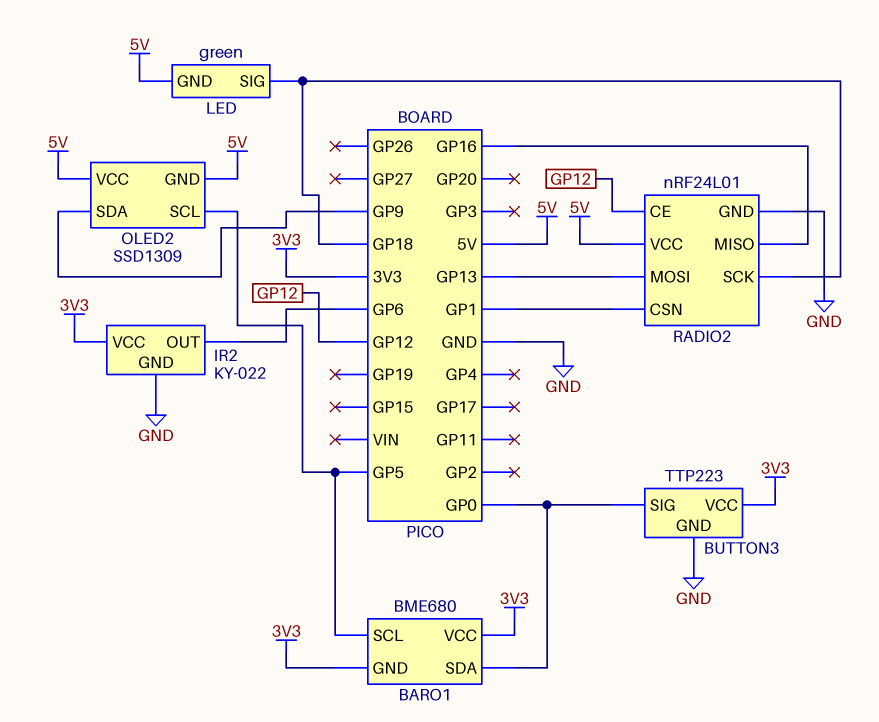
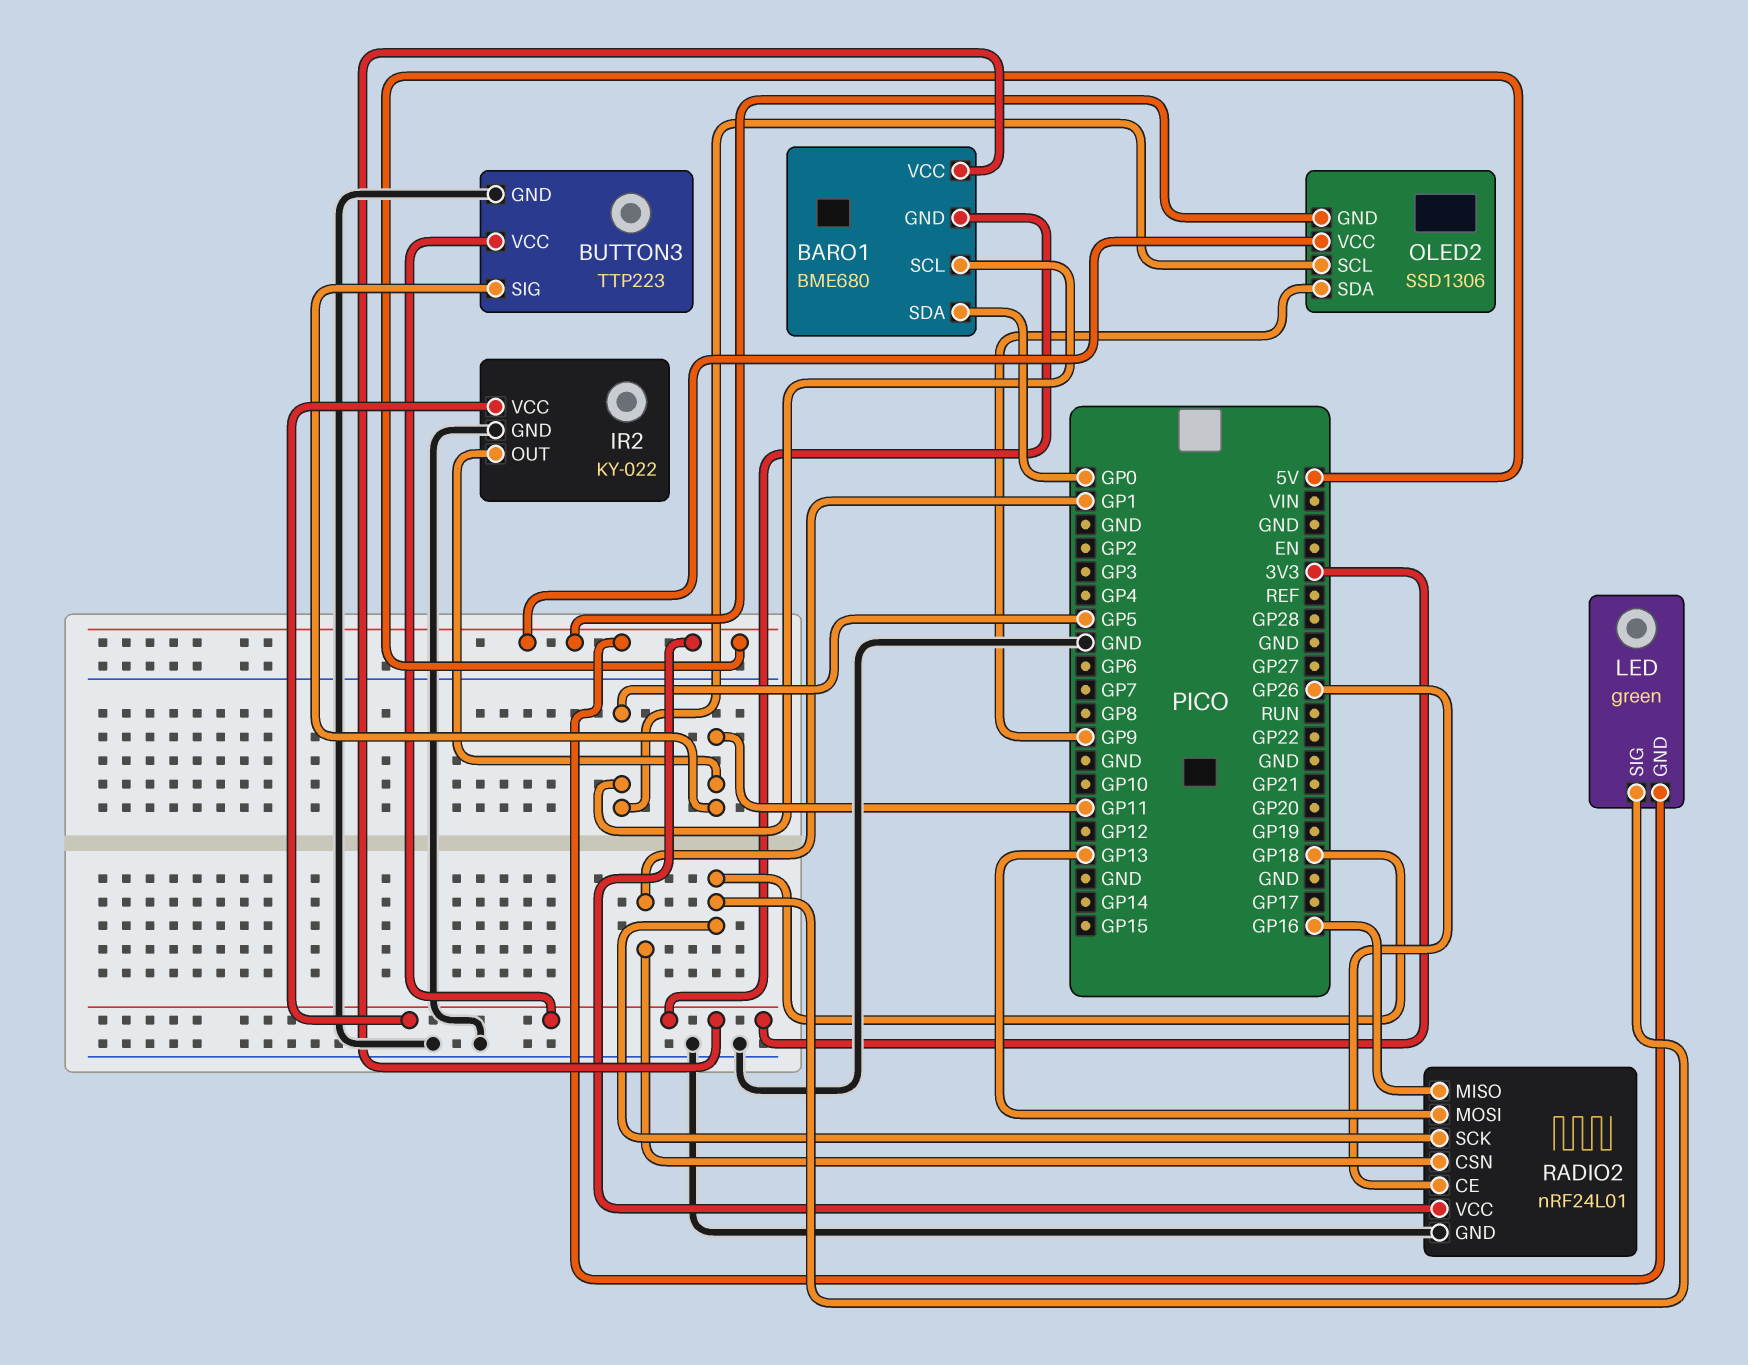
BUTTON3 pin SIG: GP0 -> GP11
IR2 pin OUT: GP6 -> GP11
OLED2: SSD1309 -> SSD1306
RADIO2 pin CE: GP12 -> GP26

